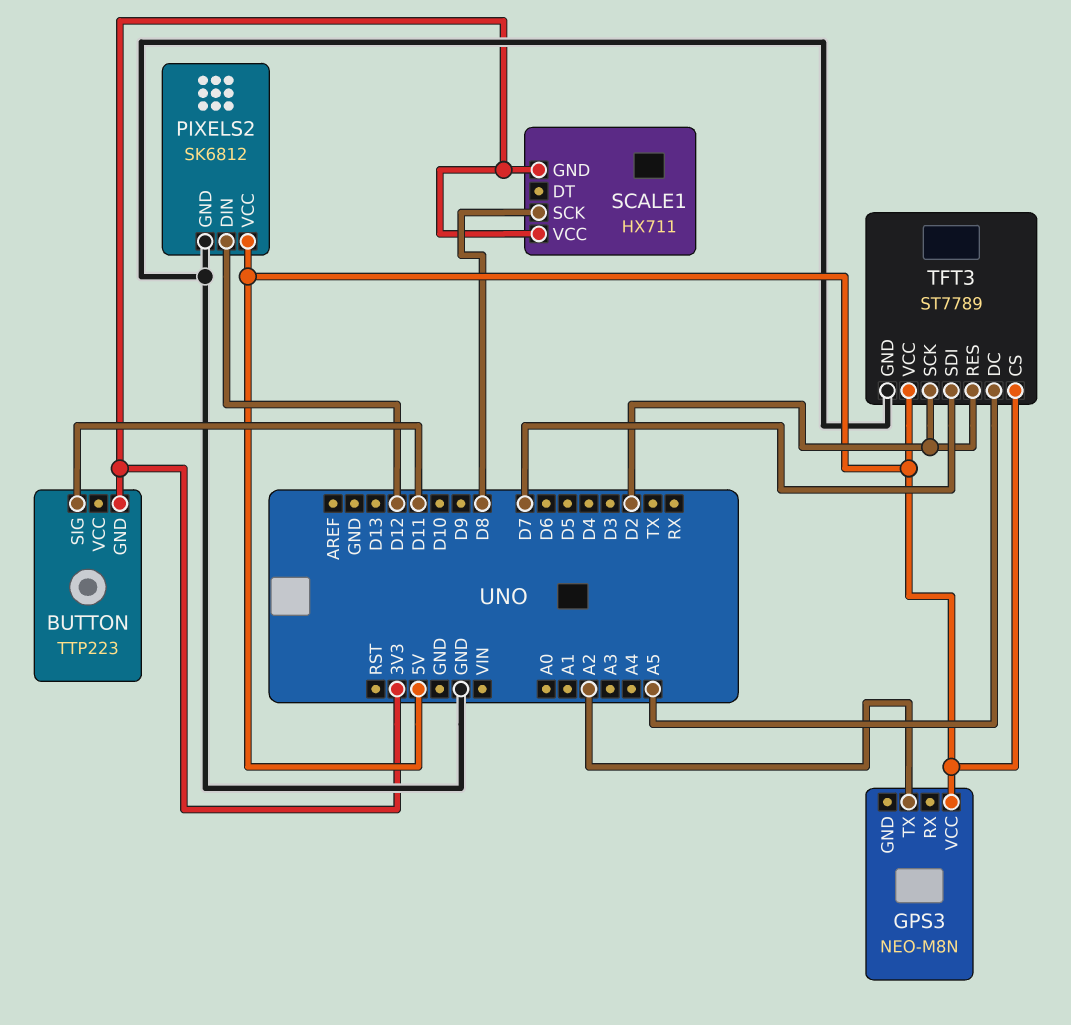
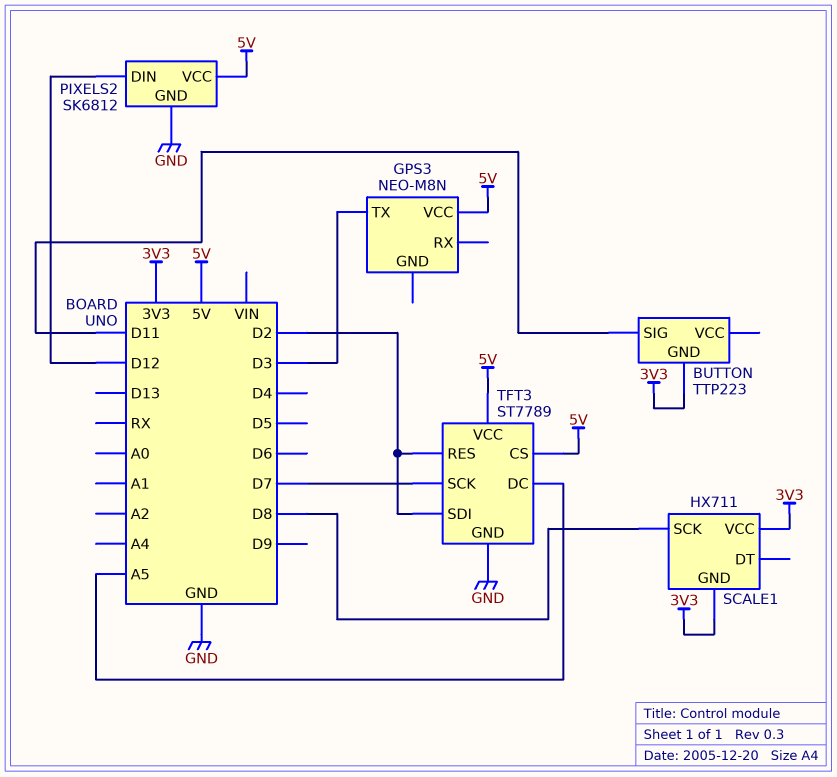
GPS3 pin TX: A2 -> D3
TFT3 pin SCK: D2 -> D7
TFT3 pin SDI: D7 -> D2

